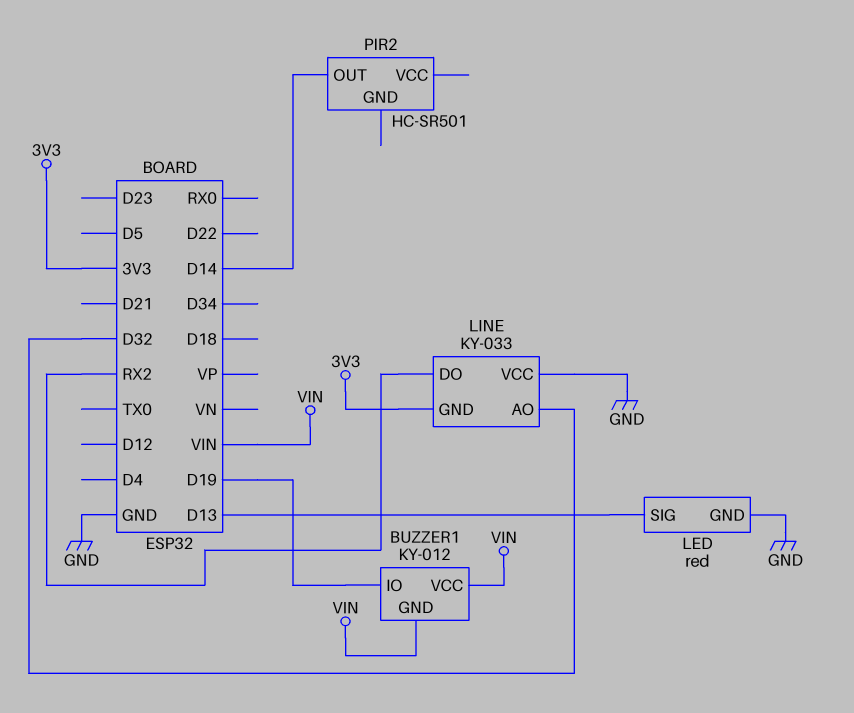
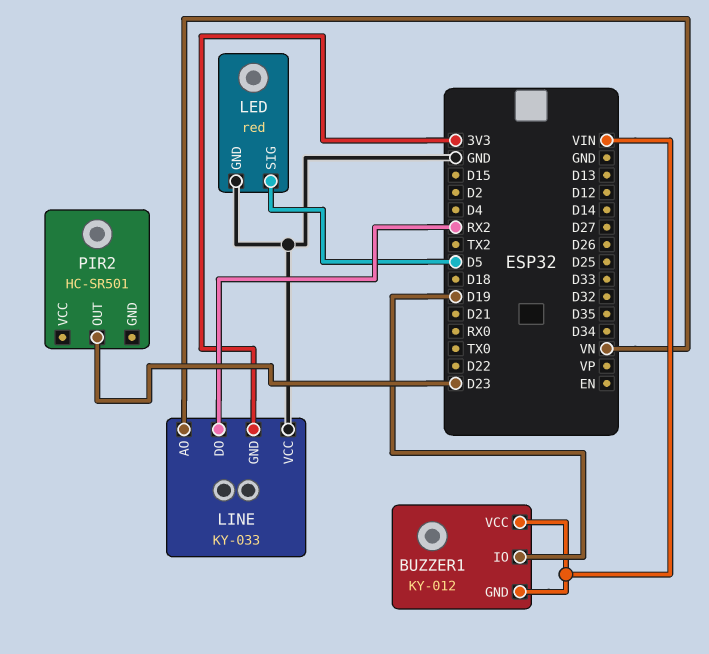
LED pin SIG: D13 -> D5
LINE pin AO: D32 -> VN
PIR2 pin OUT: D14 -> D23

